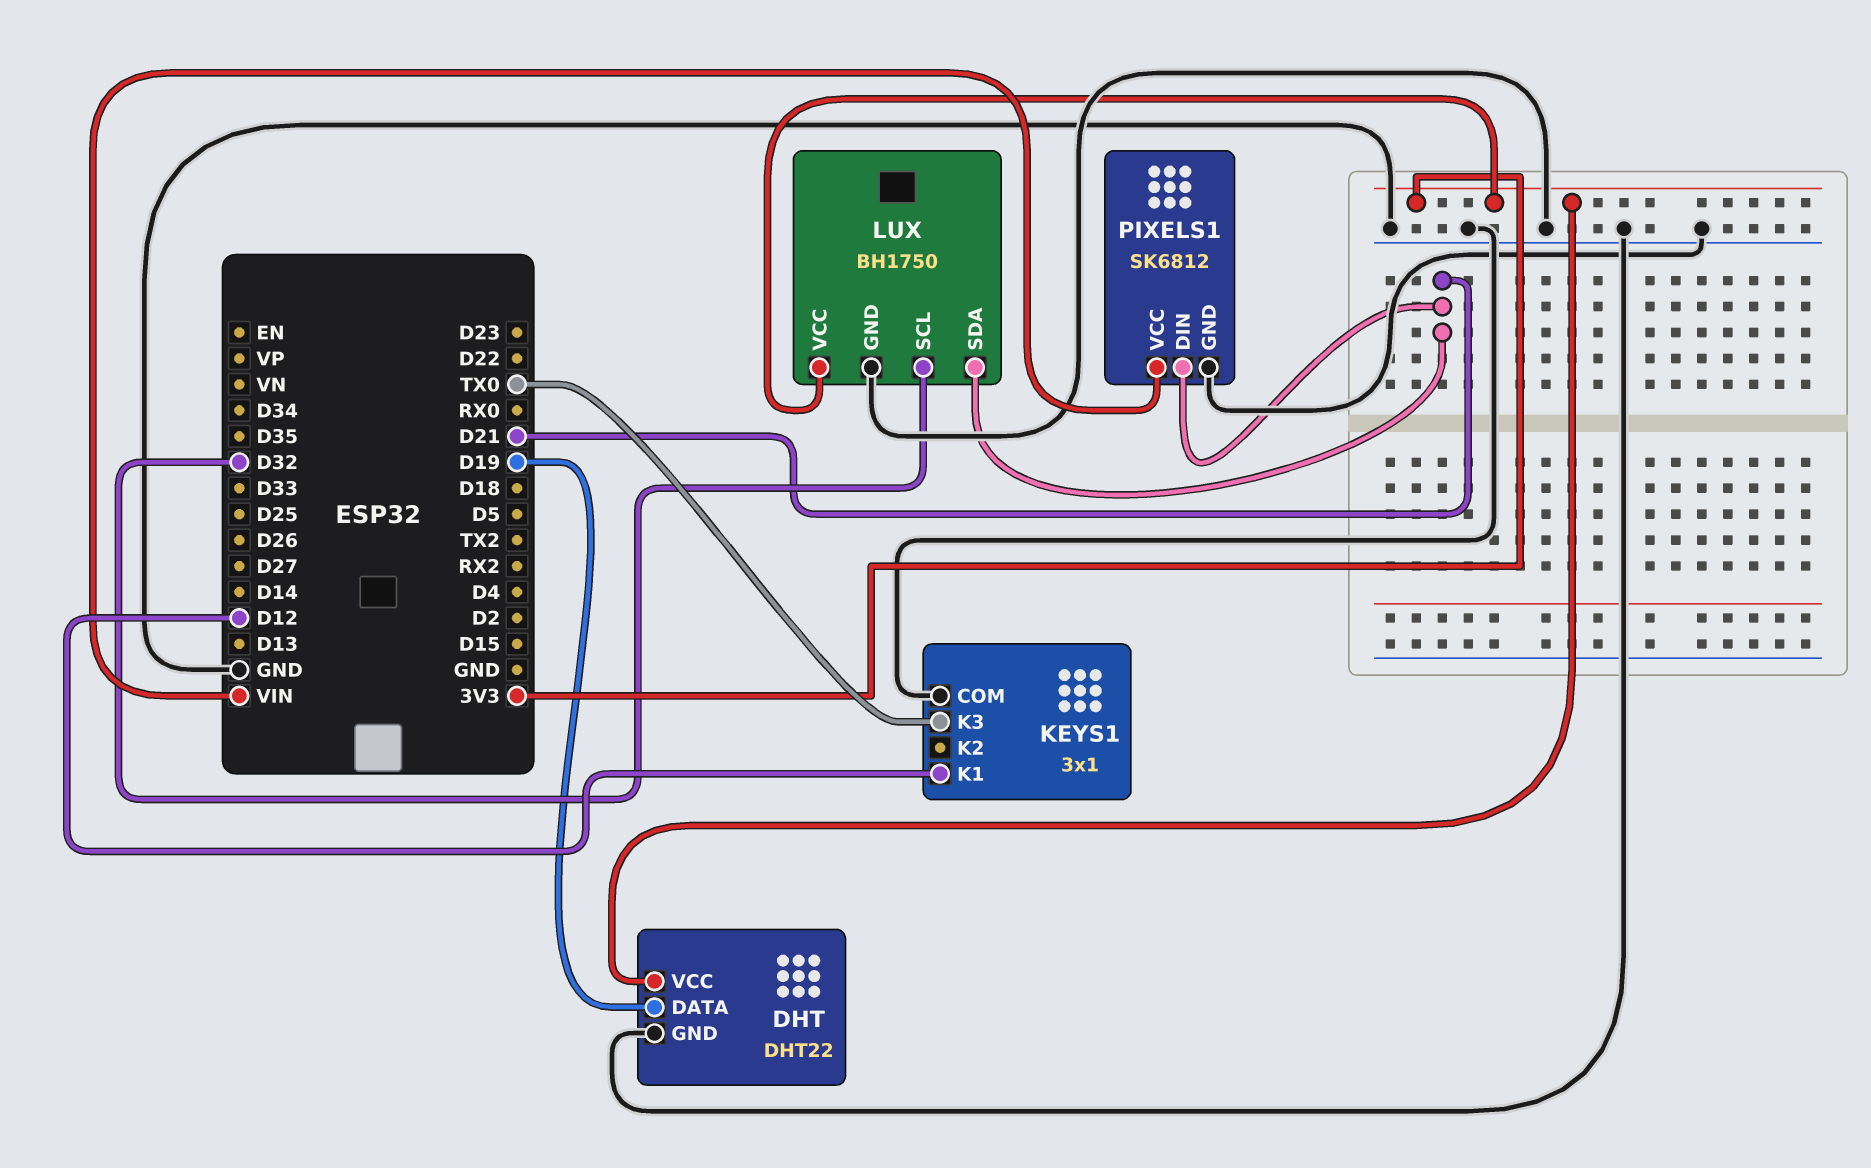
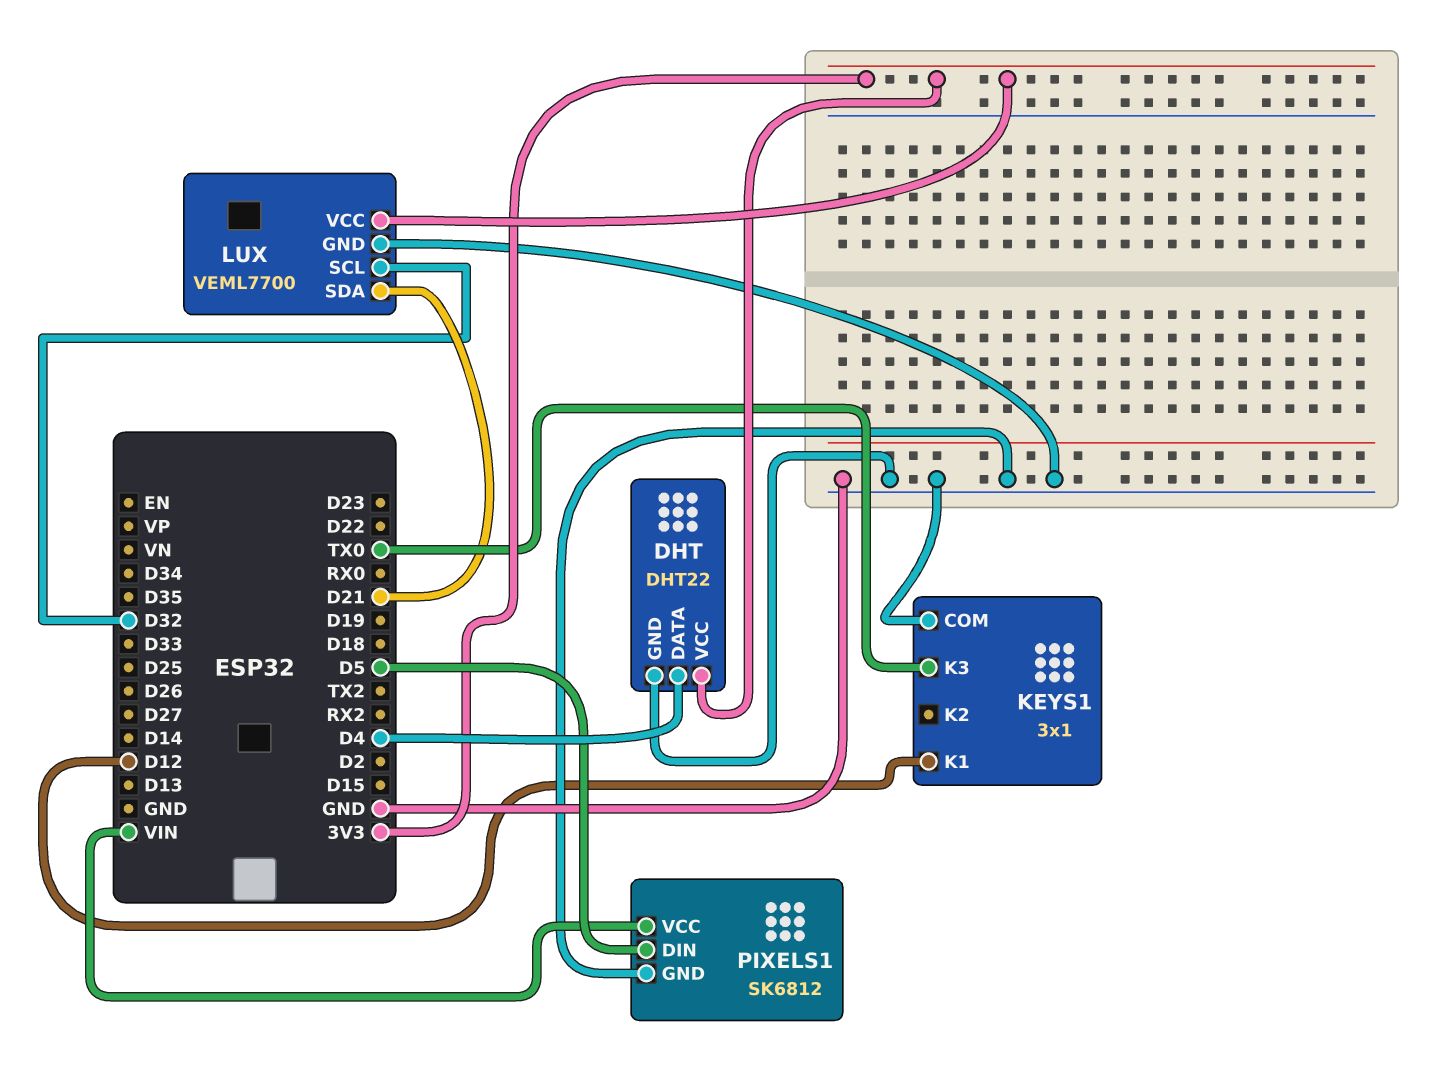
DHT pin DATA: D19 -> D4
LUX: BH1750 -> VEML7700
PIXELS1 pin DIN: D21 -> D5

